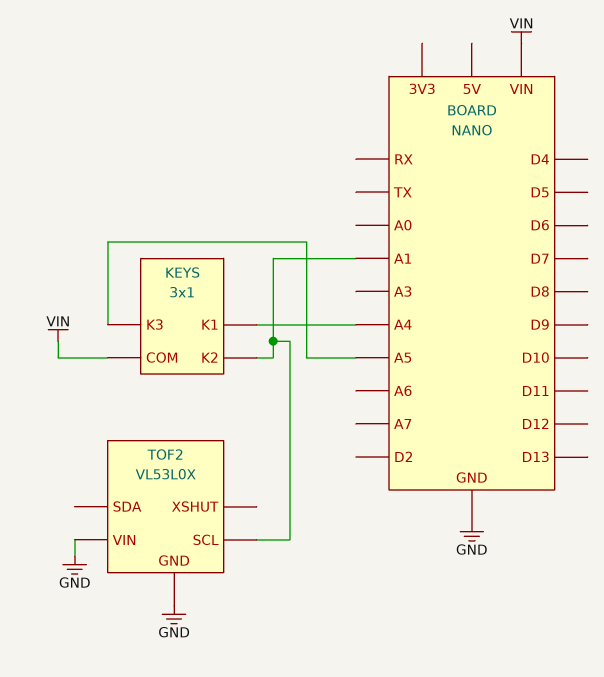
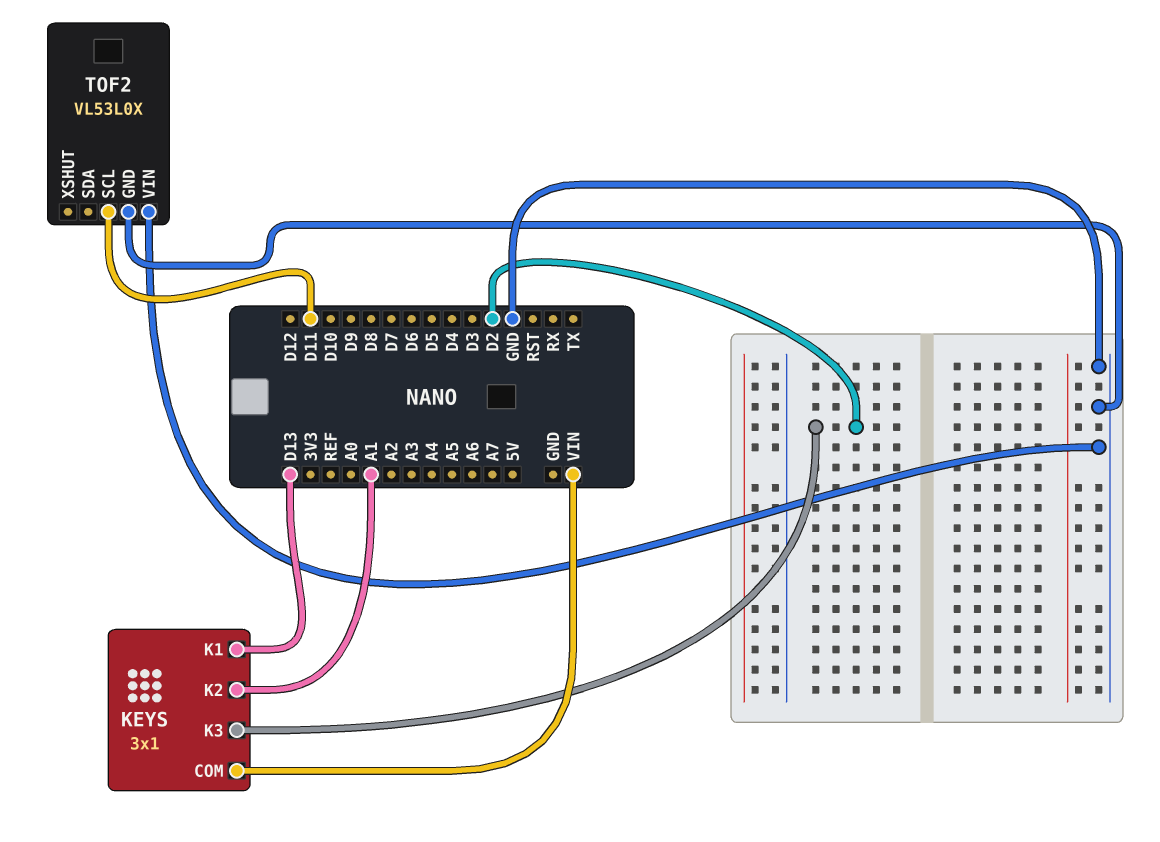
KEYS pin K1: A4 -> D13
KEYS pin K3: A5 -> D2
TOF2 pin SCL: A1 -> D11

